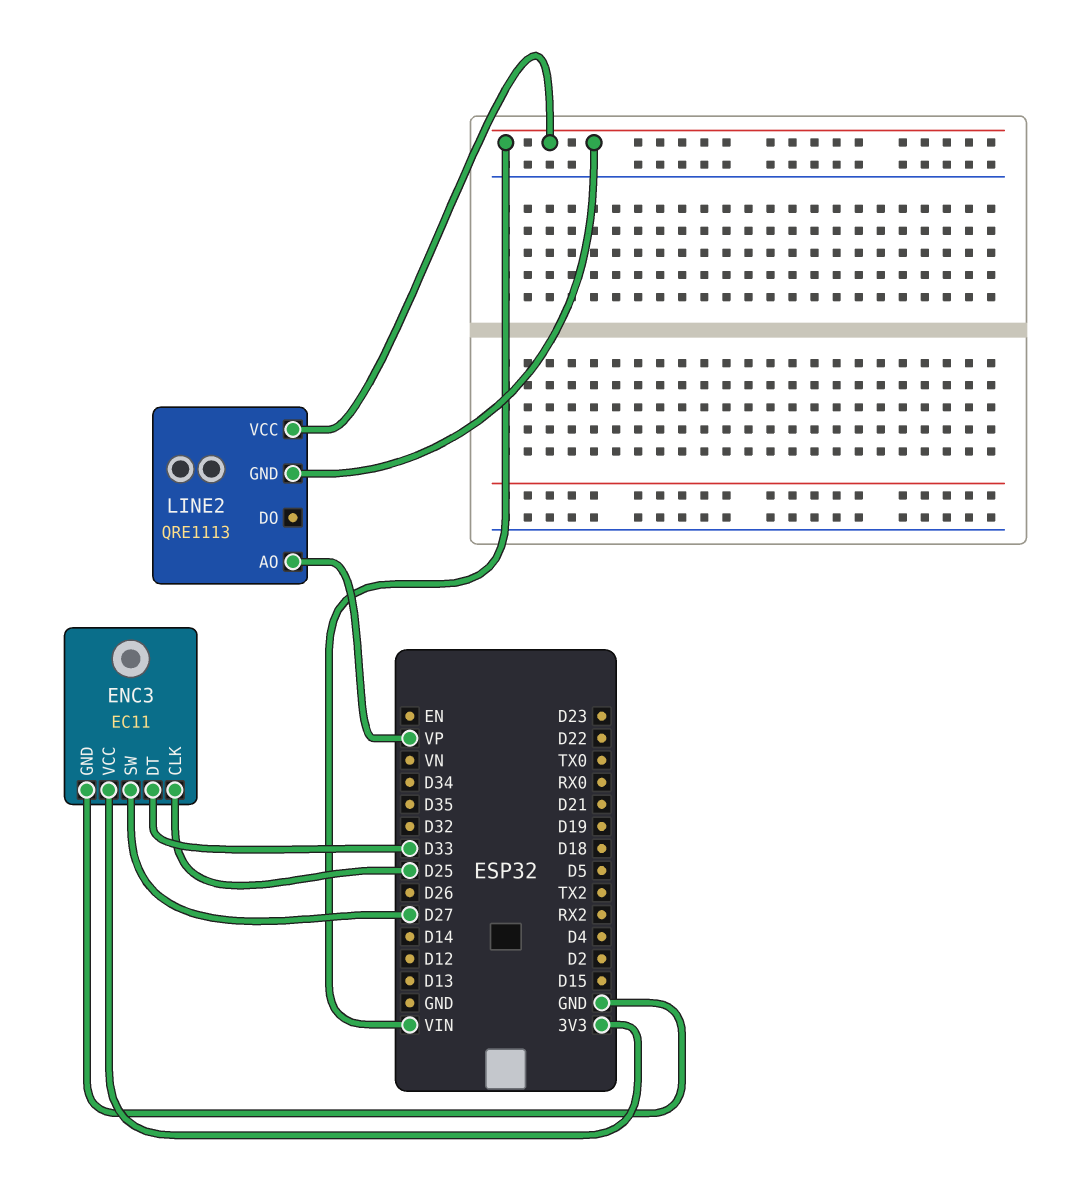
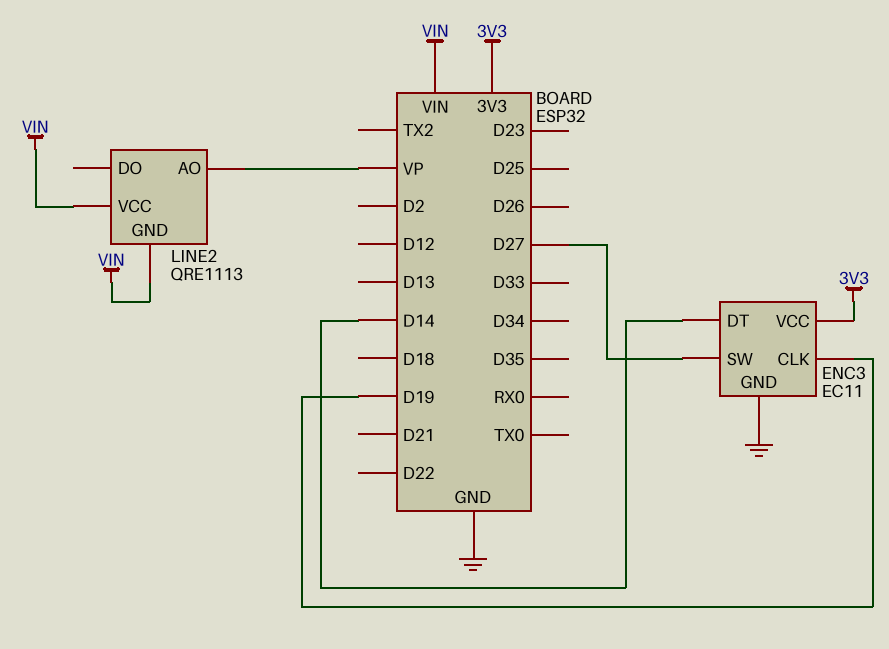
ENC3 pin CLK: D25 -> D19
ENC3 pin DT: D33 -> D14

